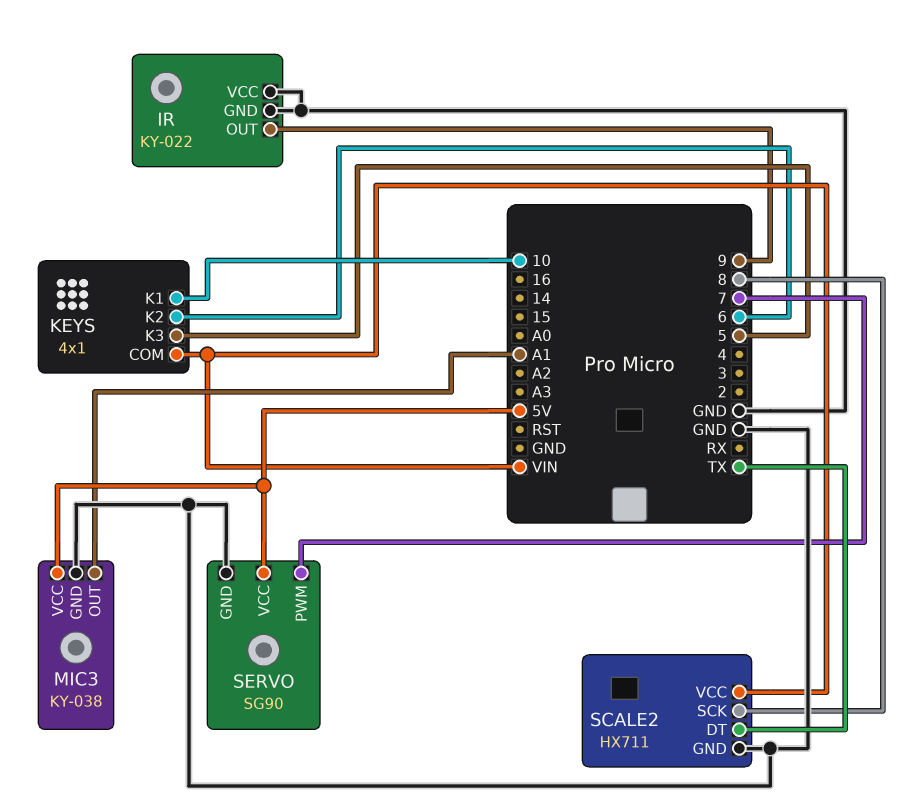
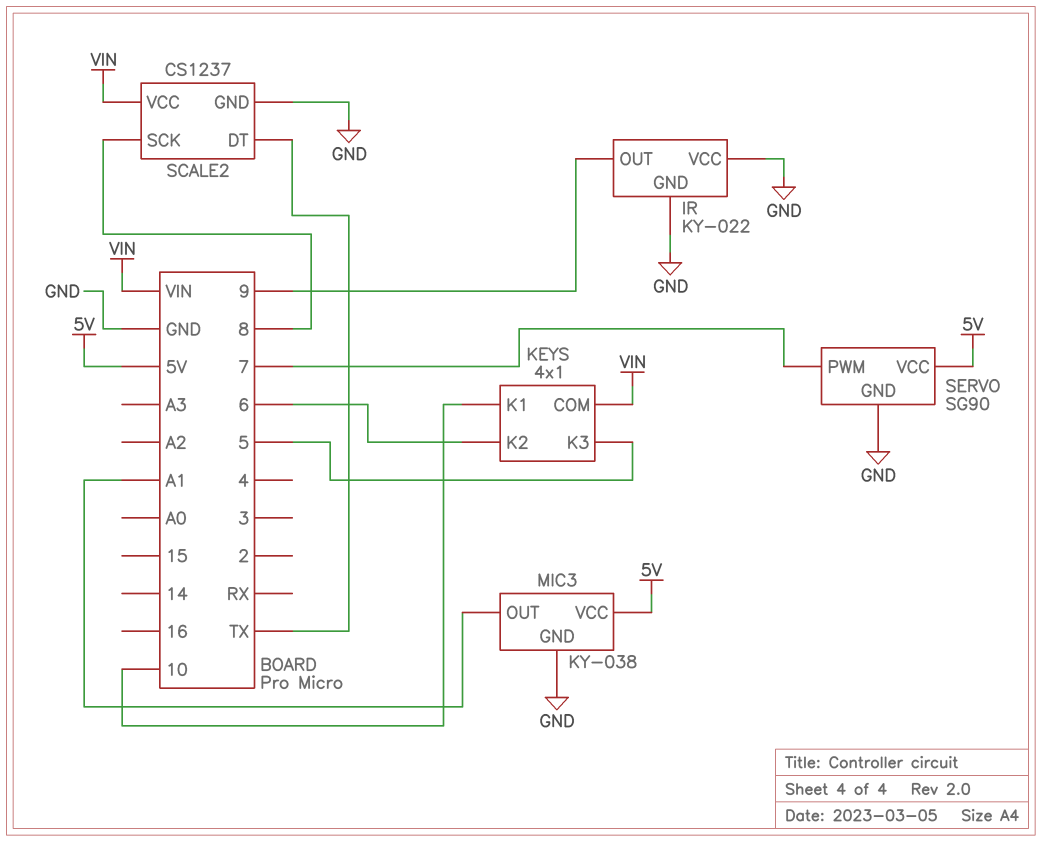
SCALE2: HX711 -> CS1237

